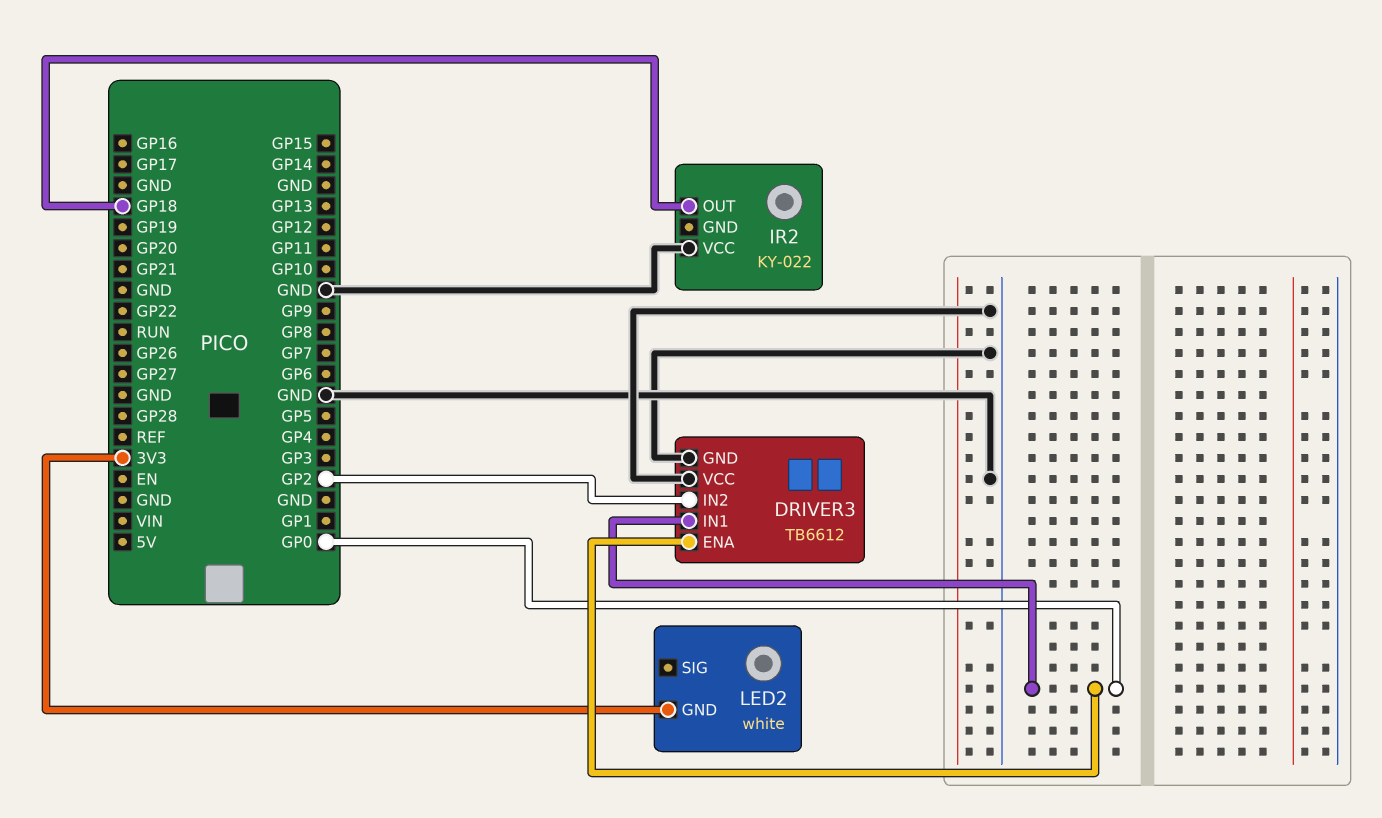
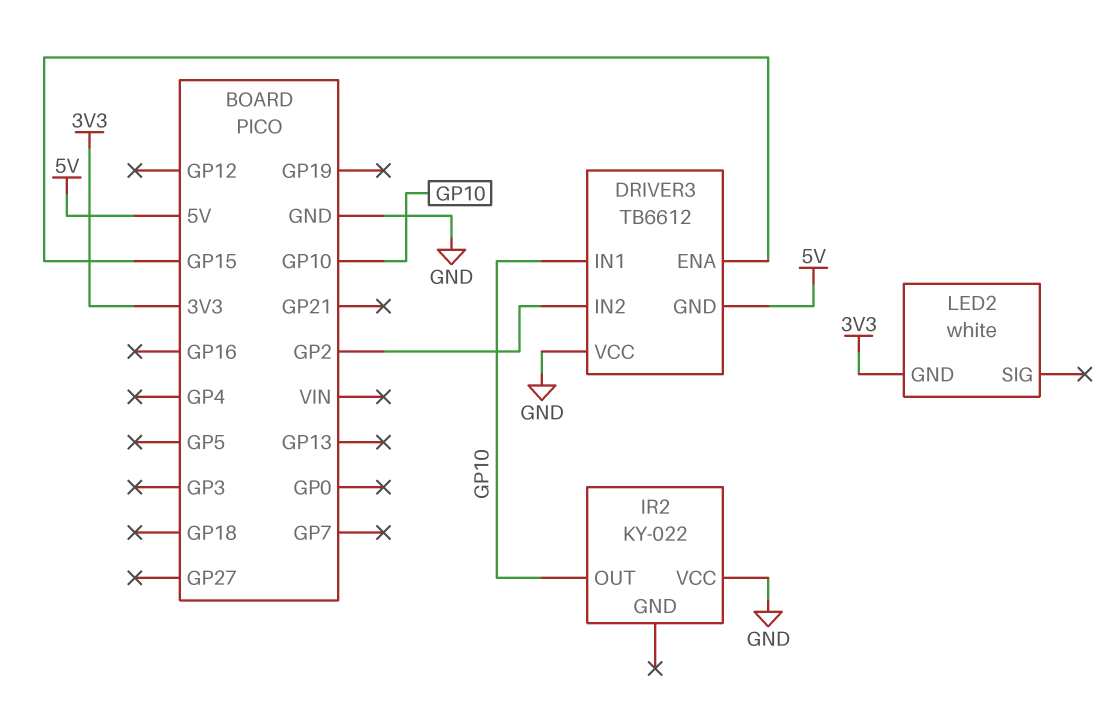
DRIVER3 pin ENA: GP0 -> GP15
DRIVER3 pin GND: GND -> 5V
DRIVER3 pin IN1: GP0 -> GP10
IR2 pin OUT: GP18 -> GP10

